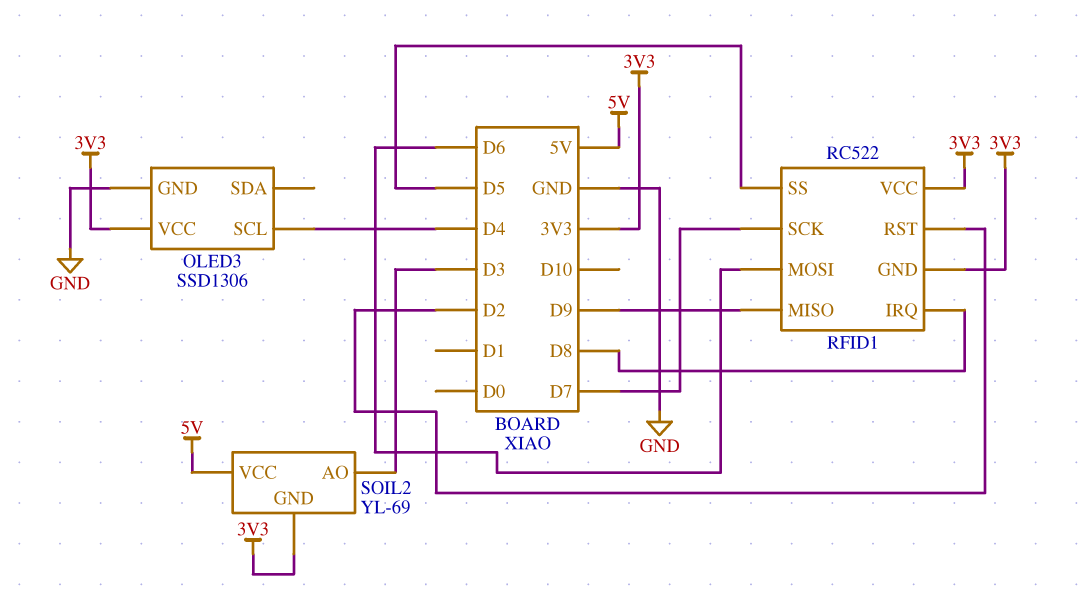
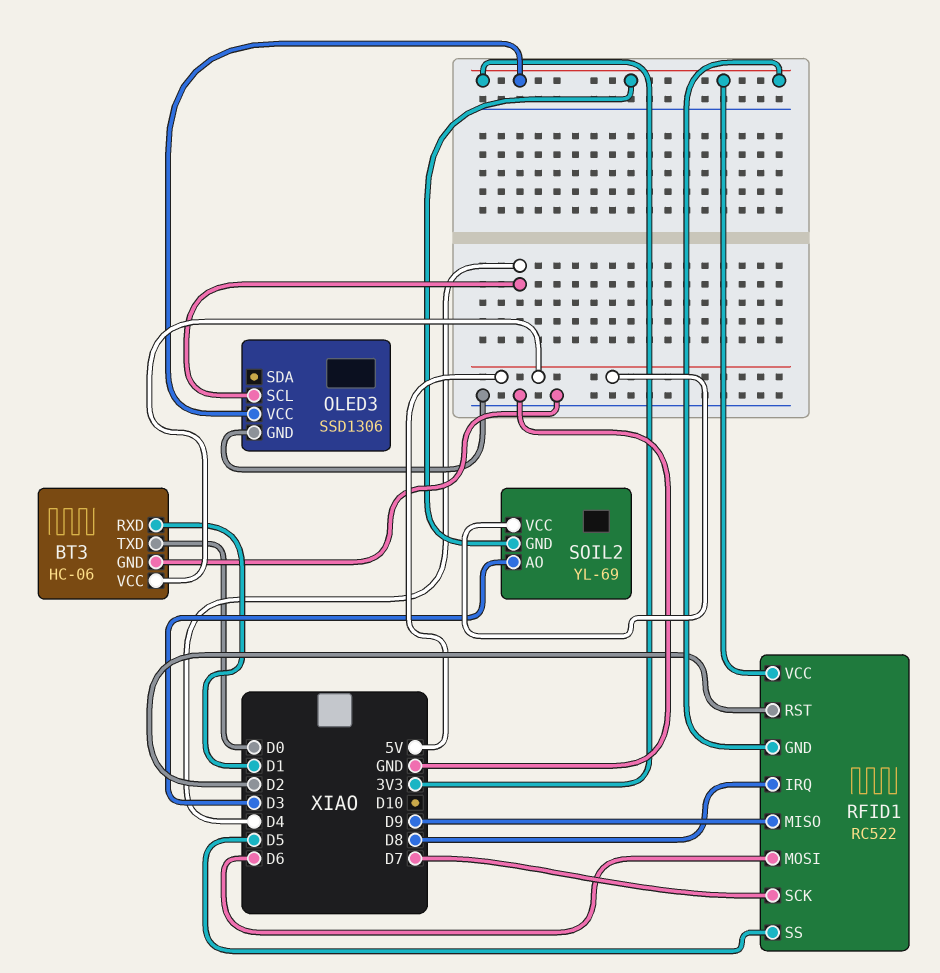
BT3: none -> HC-06
BT3 pin GND: none -> GND
BT3 pin RXD: none -> D1
BT3 pin TXD: none -> D0
BT3 pin VCC: none -> 5V

